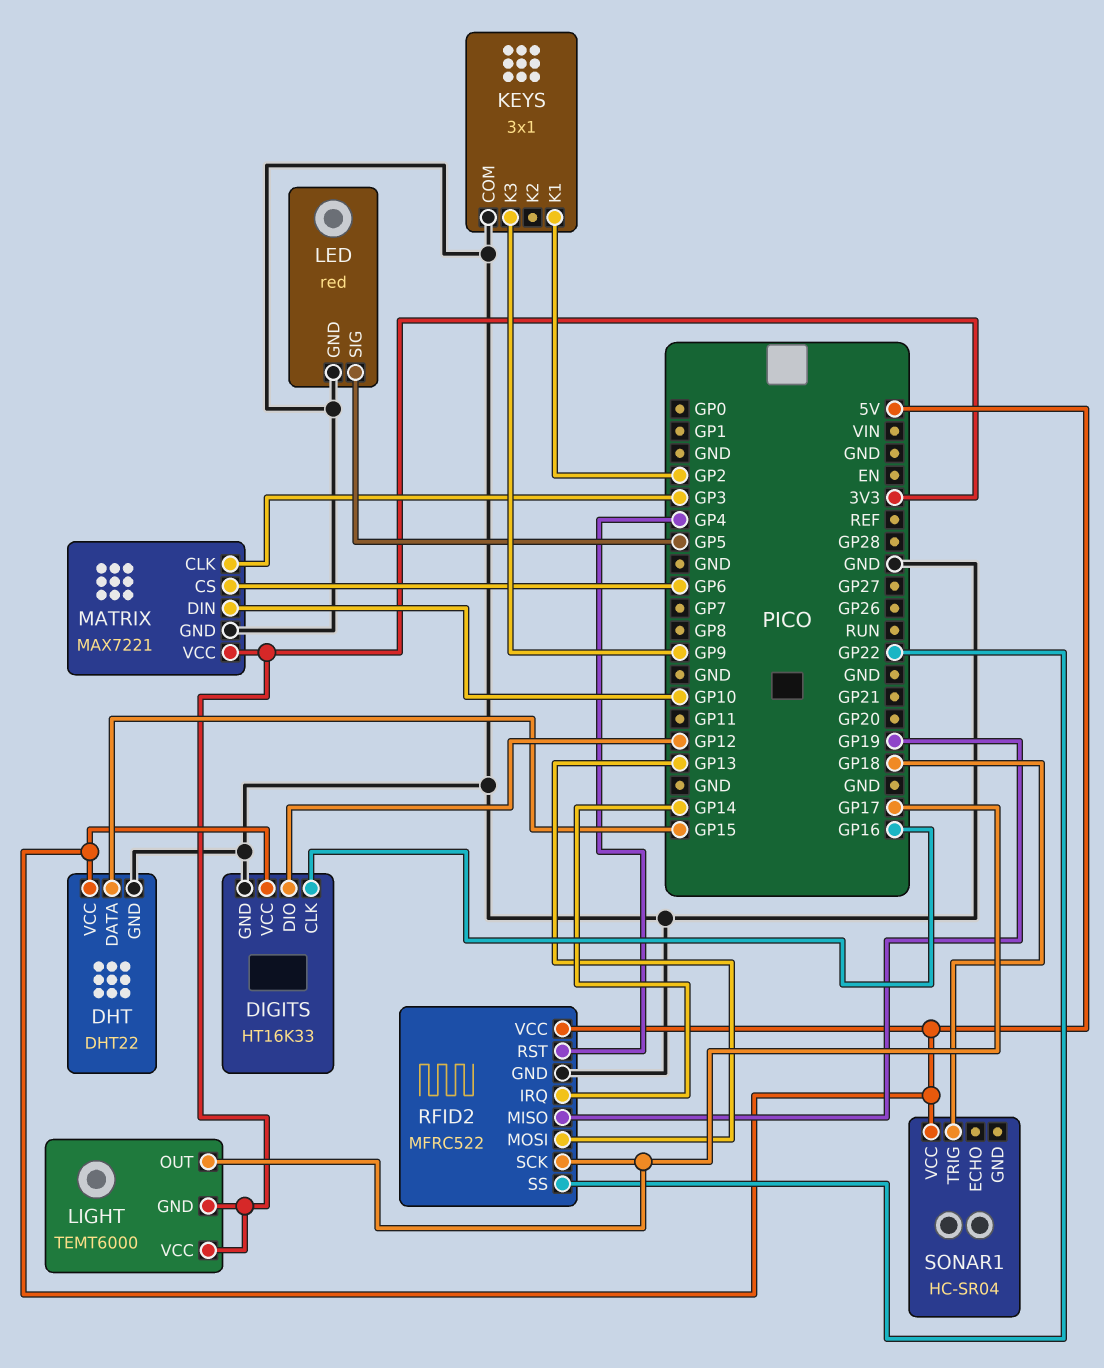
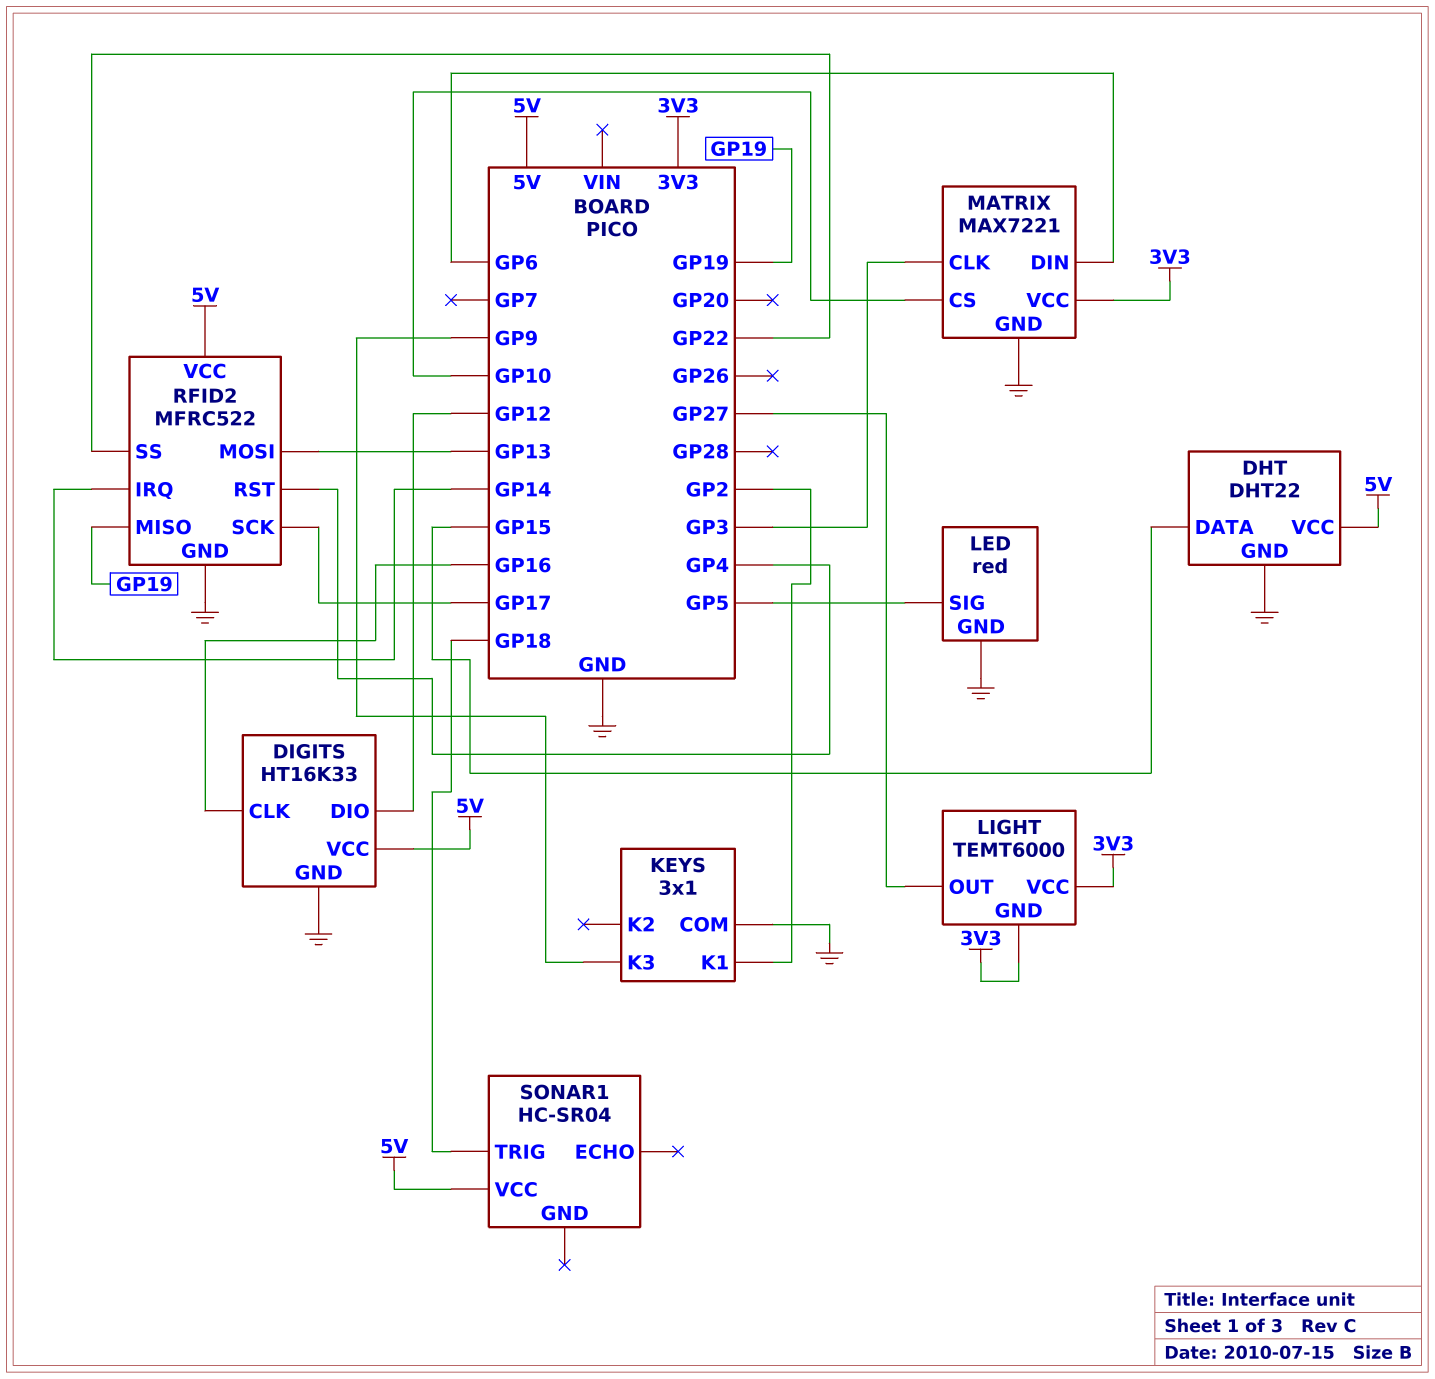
LIGHT pin OUT: GP17 -> GP27
MATRIX pin CS: GP6 -> GP10
MATRIX pin DIN: GP10 -> GP6

